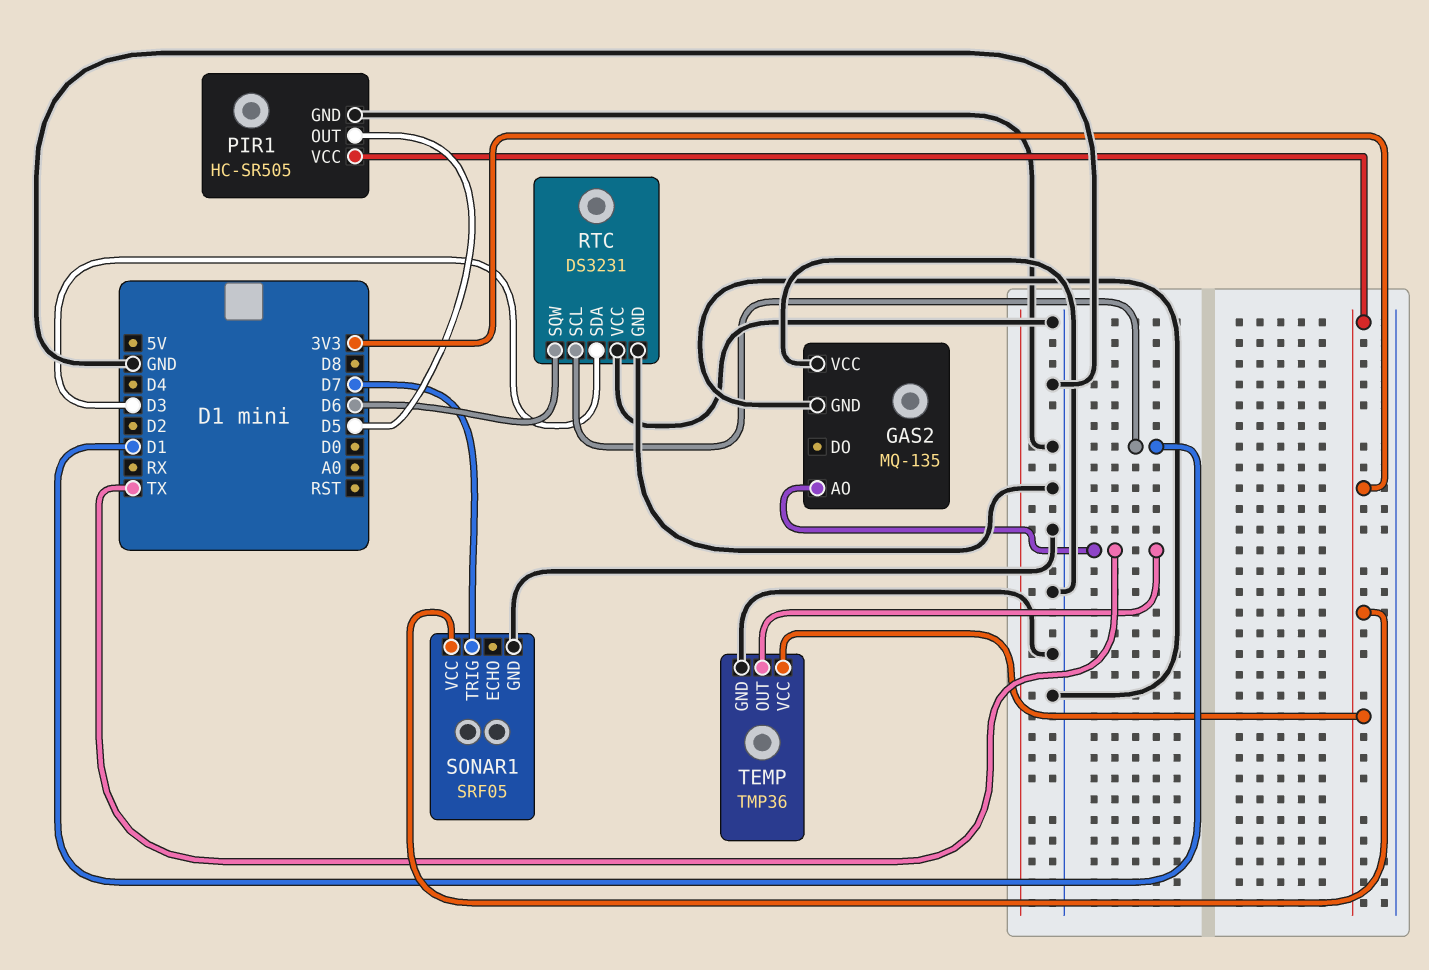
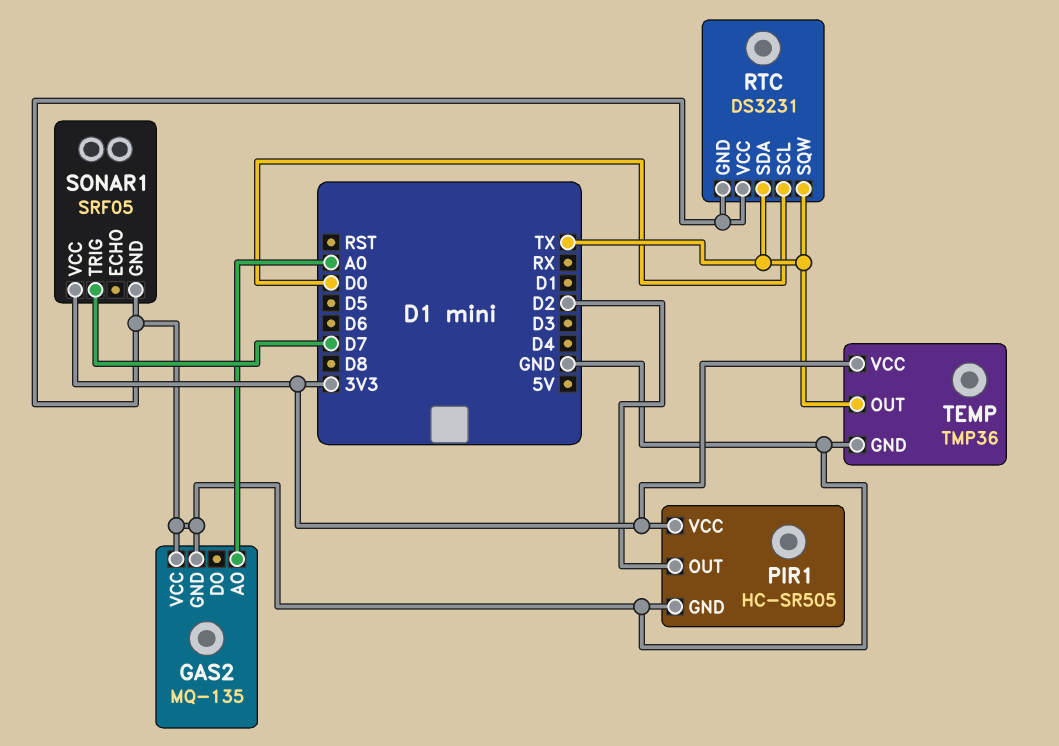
GAS2 pin AO: TX -> A0
PIR1 pin OUT: D5 -> D2
RTC pin SCL: D1 -> D0
RTC pin SDA: D3 -> TX
RTC pin SQW: D6 -> TX

